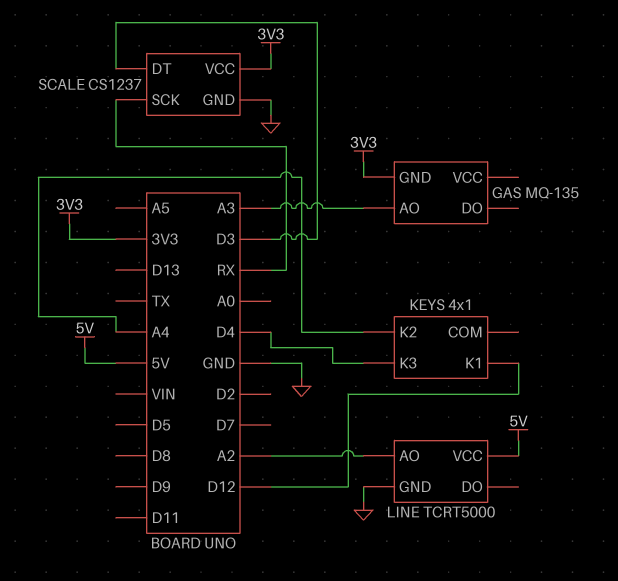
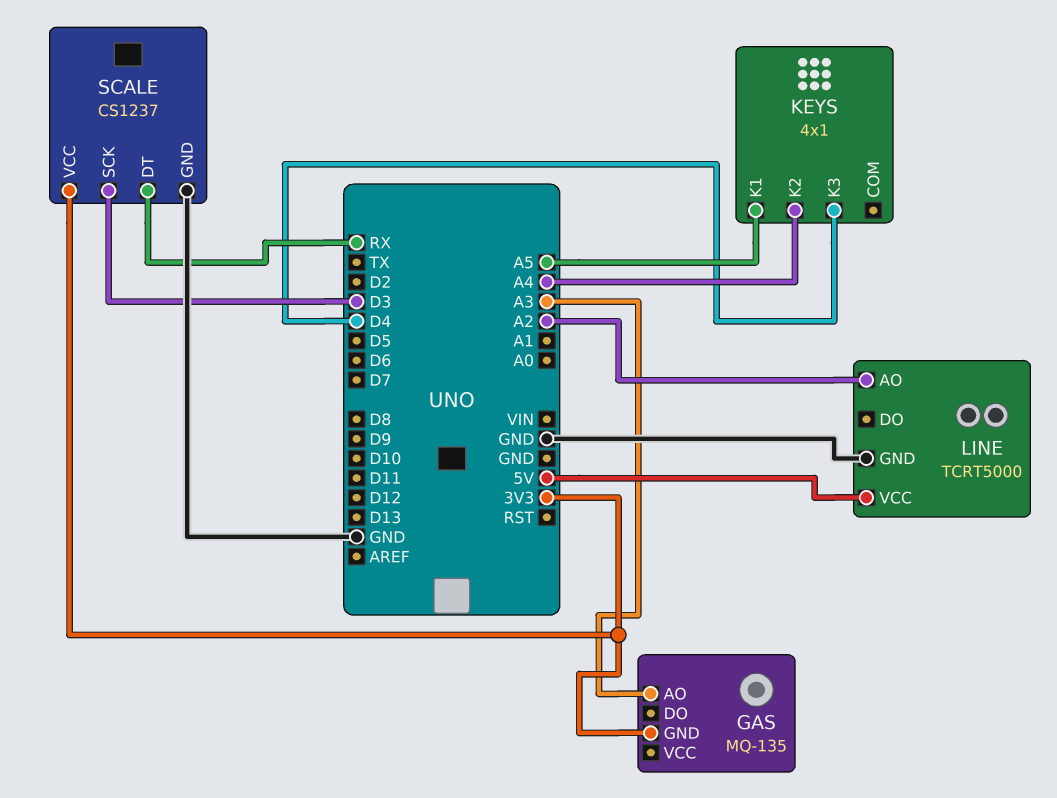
KEYS pin K1: D12 -> A5
SCALE pin DT: D3 -> RX
SCALE pin SCK: RX -> D3

